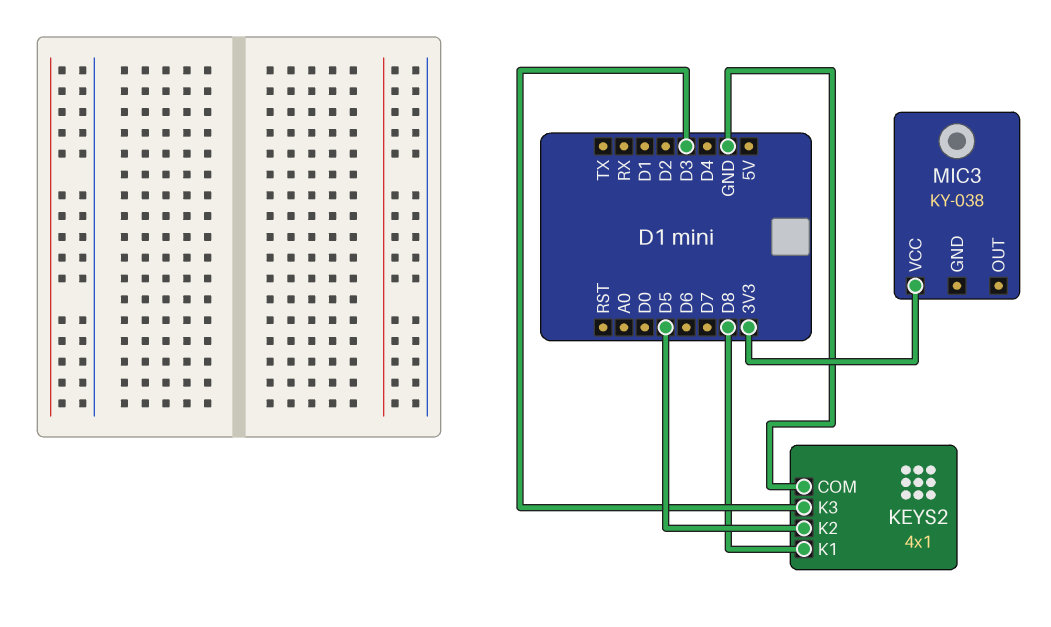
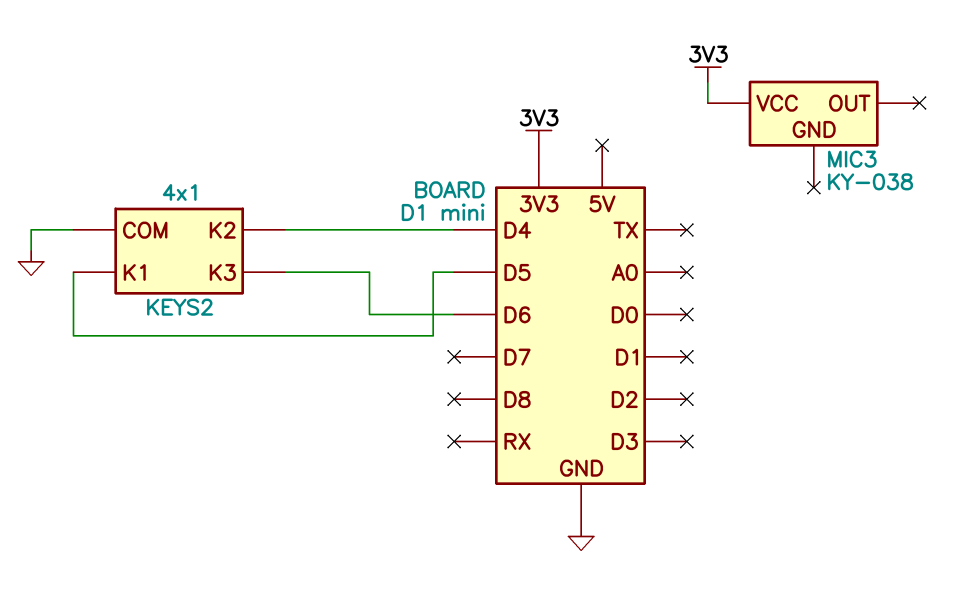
KEYS2 pin K1: D8 -> D5
KEYS2 pin K2: D5 -> D4
KEYS2 pin K3: D3 -> D6

